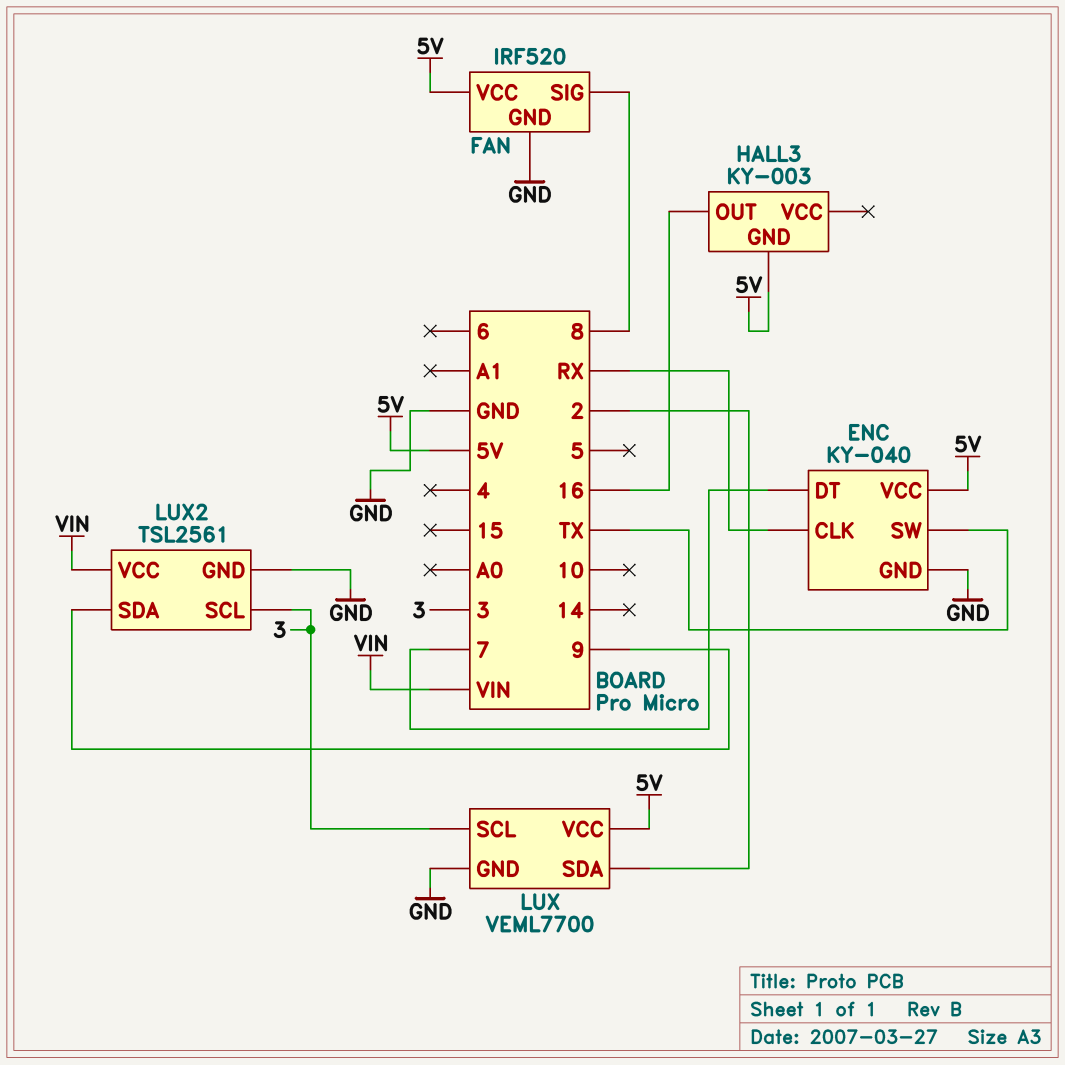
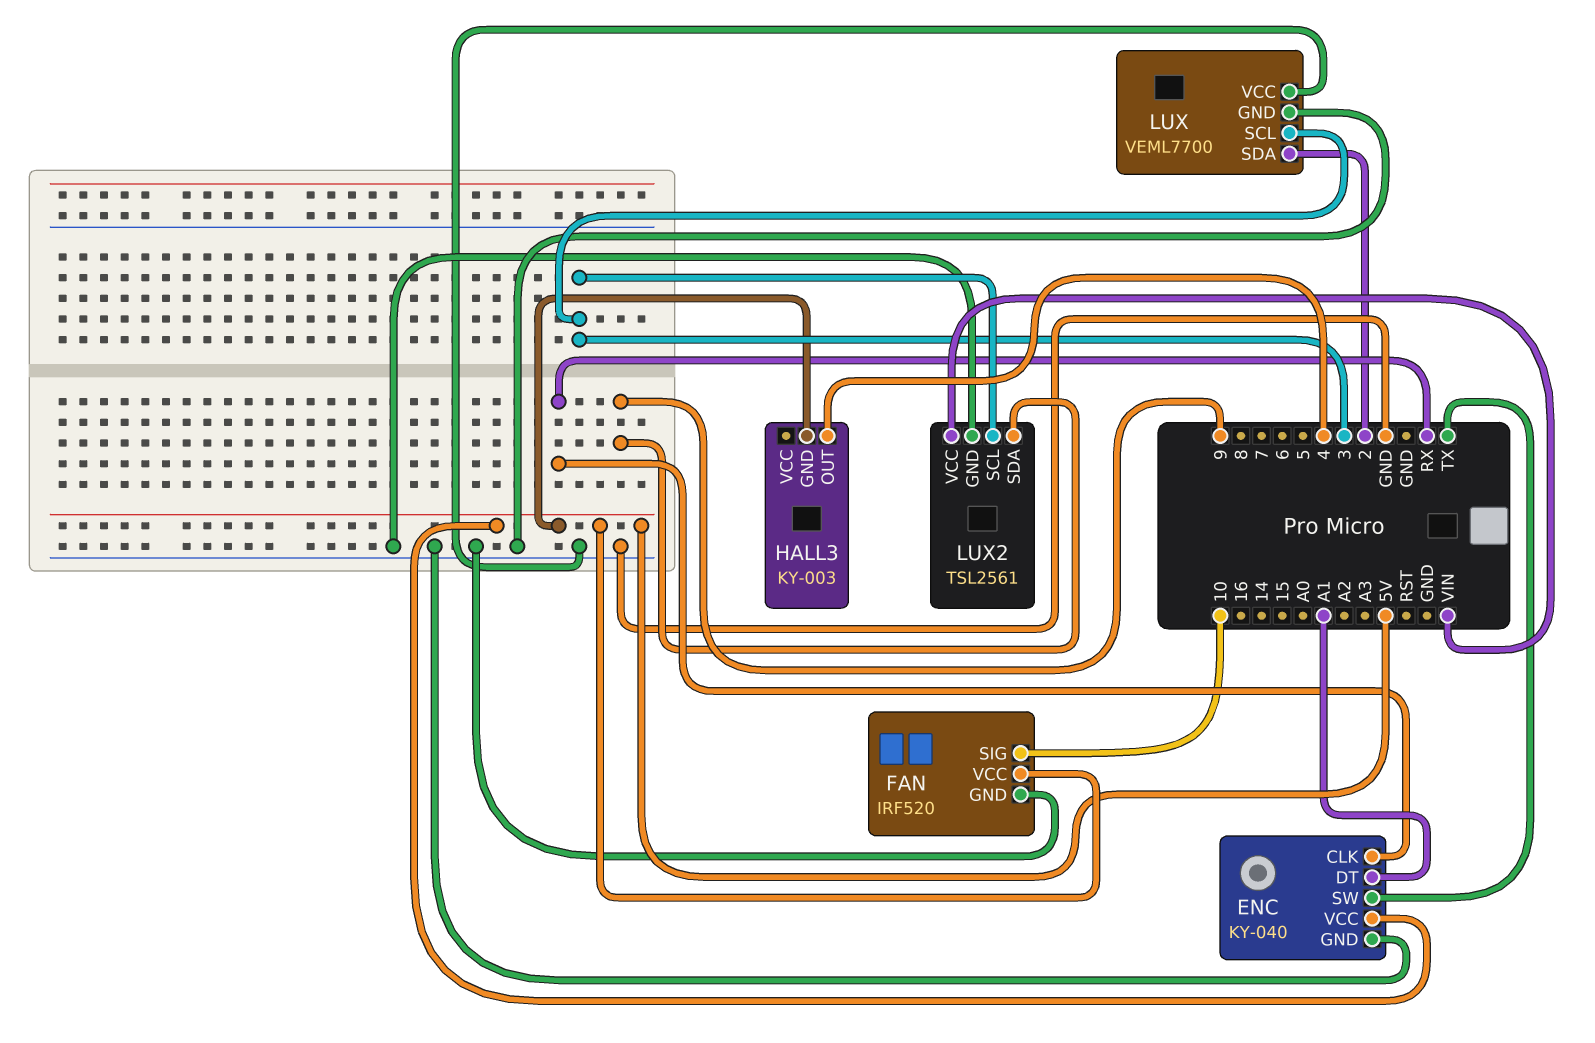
ENC pin DT: 7 -> A1
FAN pin SIG: 8 -> 10
HALL3 pin OUT: 16 -> 4
LUX pin VCC: 5V -> GND

